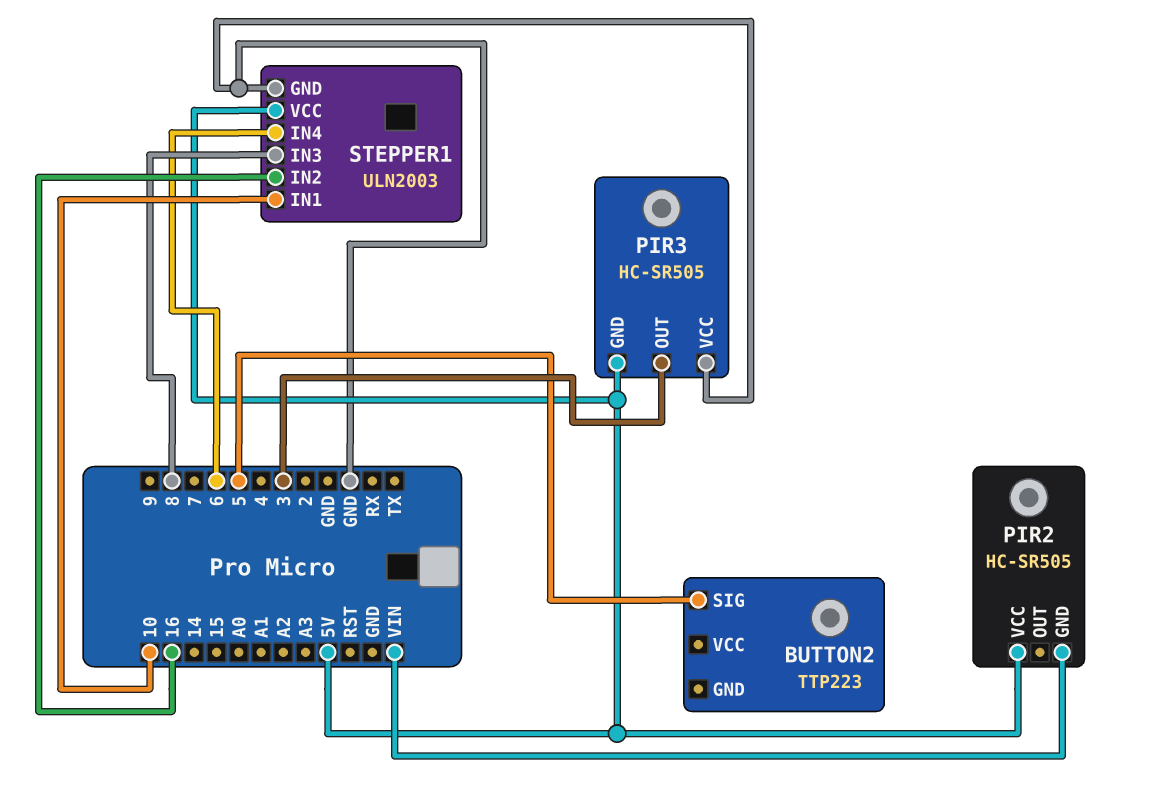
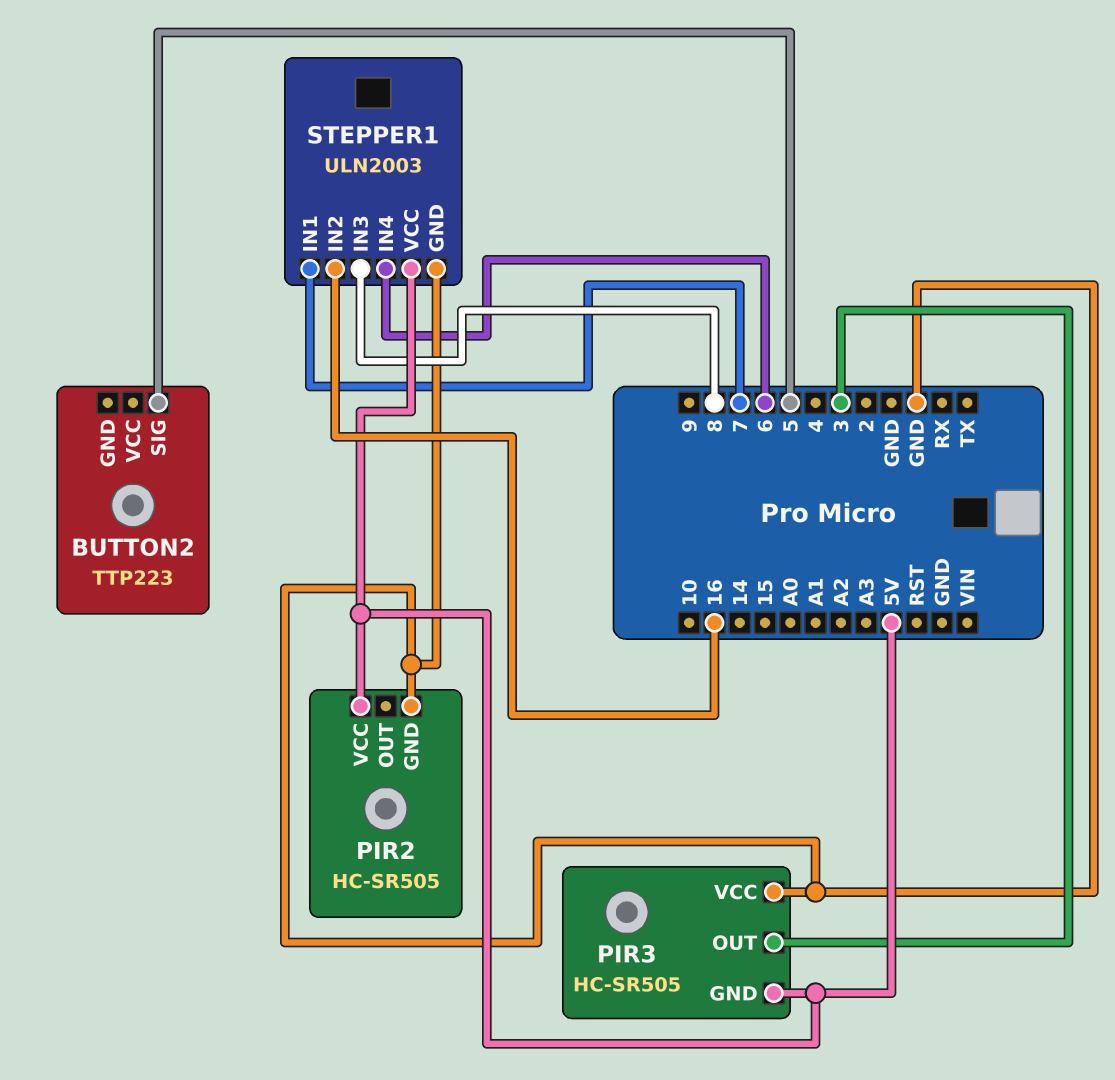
PIR2 pin GND: VIN -> GND
STEPPER1 pin IN1: 10 -> 7

